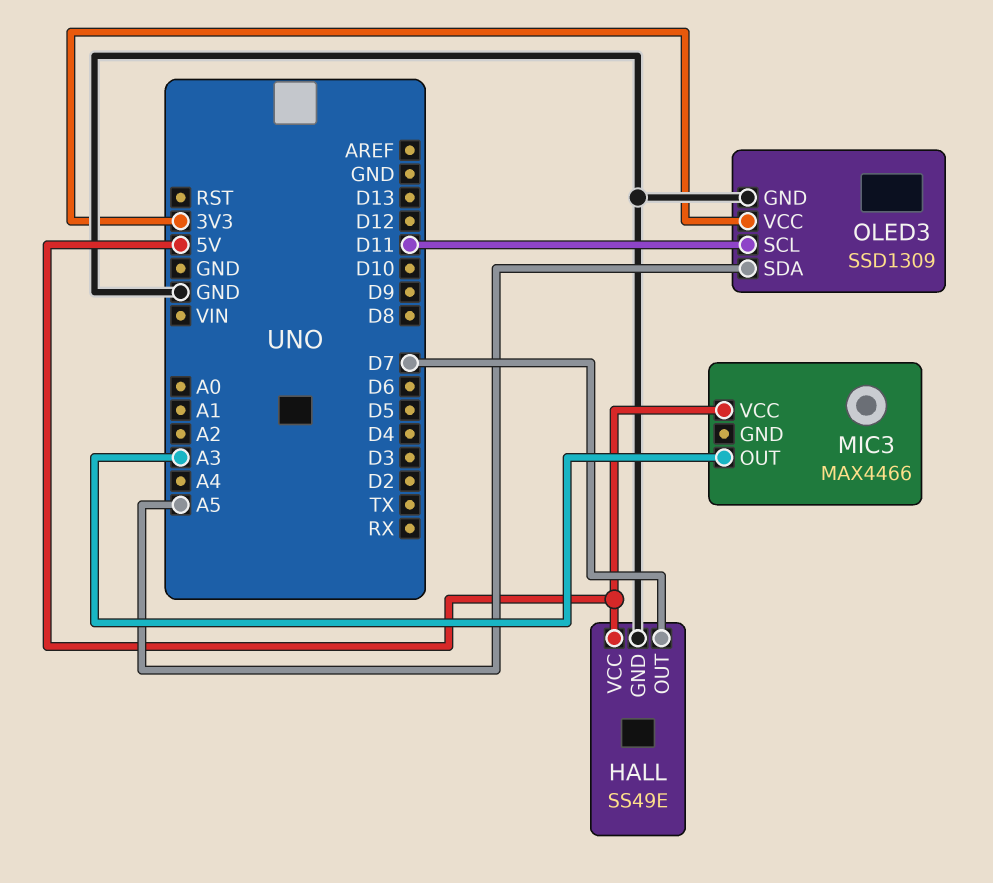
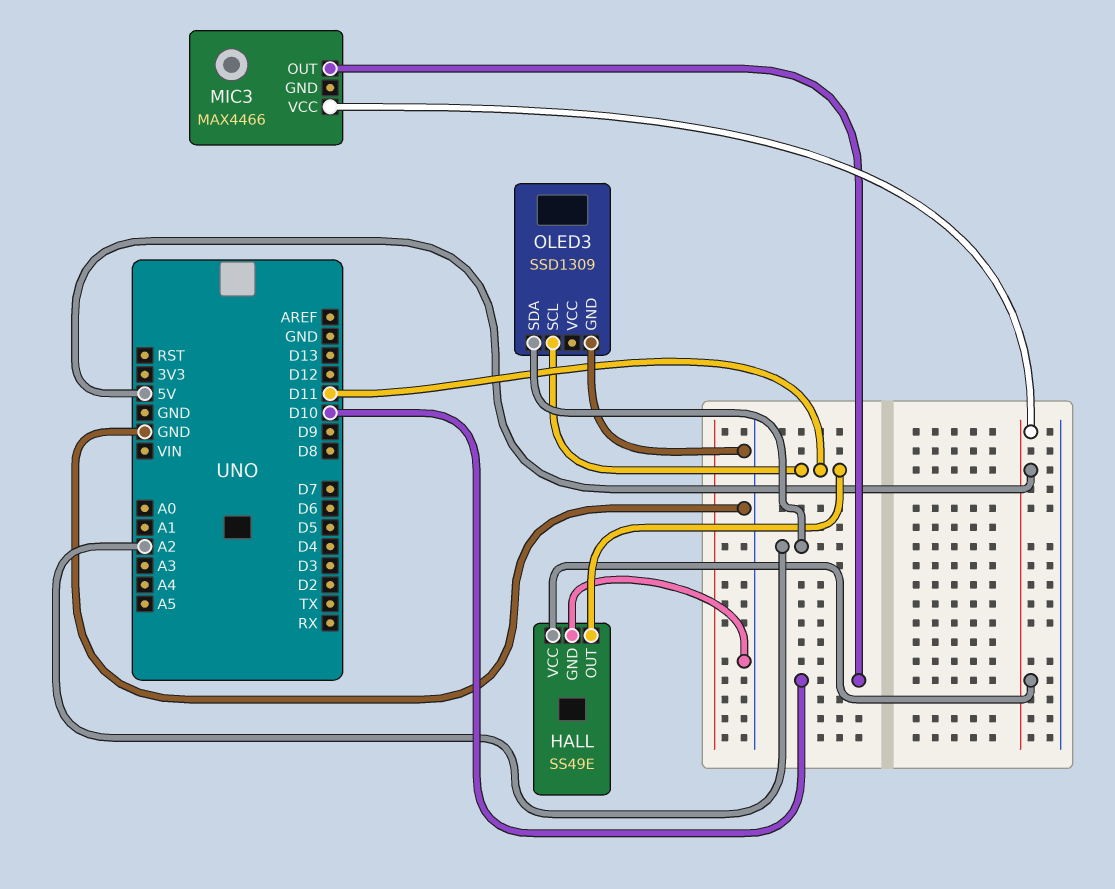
HALL pin OUT: D7 -> D11
MIC3 pin OUT: A3 -> D10
OLED3 pin SDA: A5 -> A2
OLED3 pin VCC: 3V3 -> none

